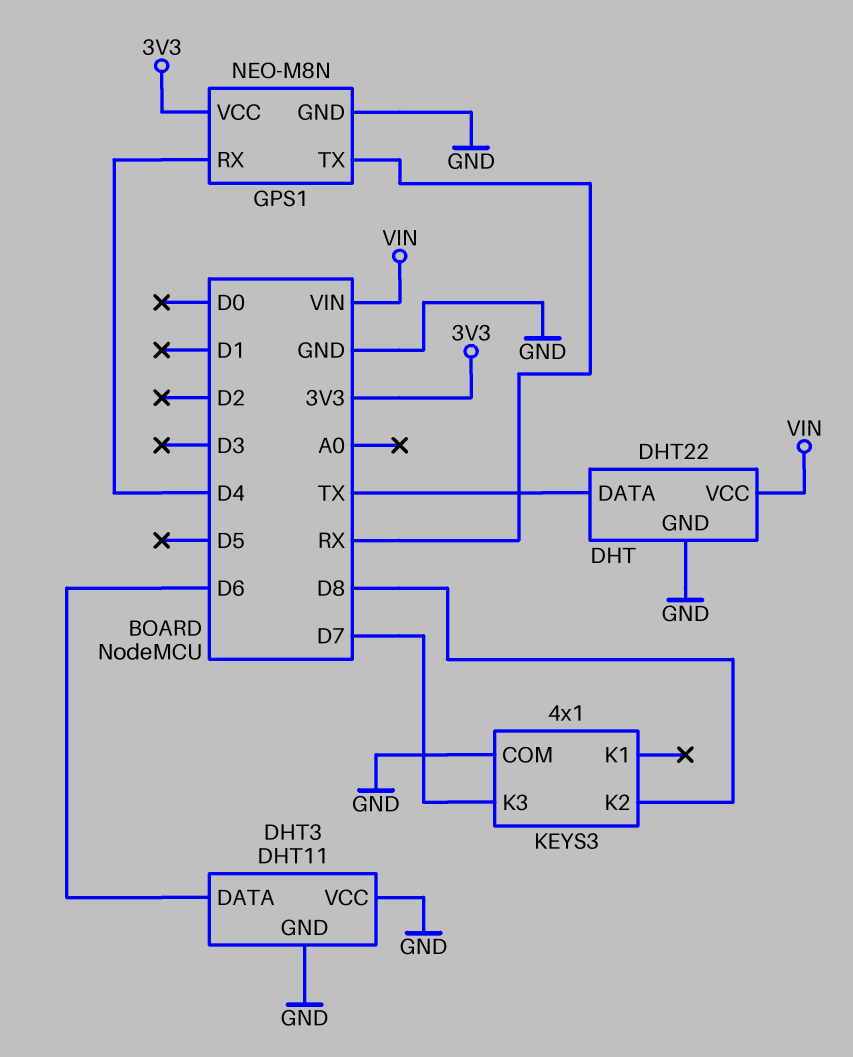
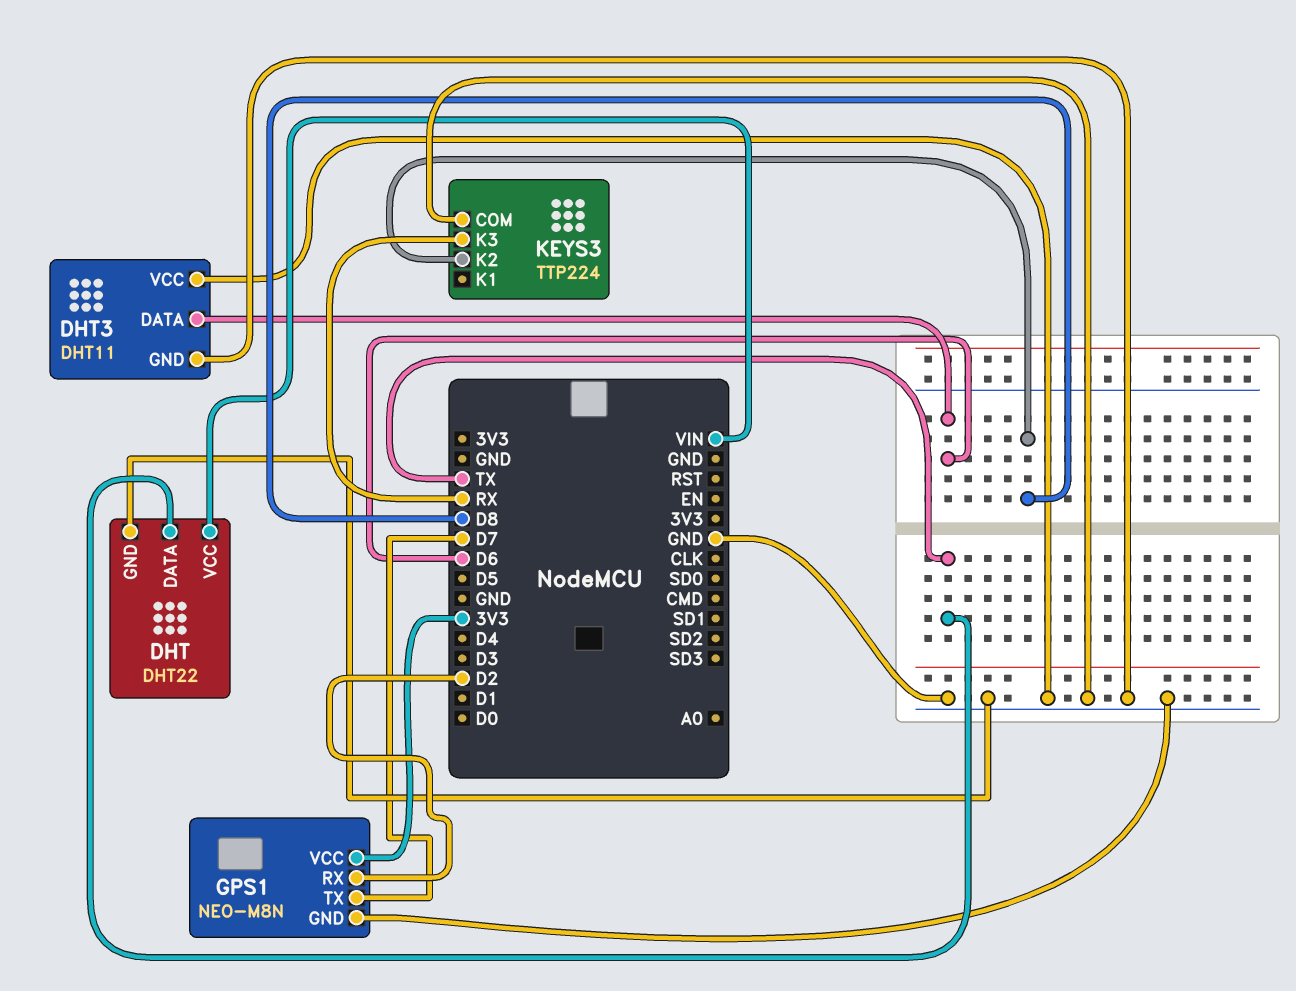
GPS1 pin RX: D4 -> D2
GPS1 pin TX: RX -> D7
KEYS3: 4x1 -> TTP224
KEYS3 pin K3: D7 -> RX

